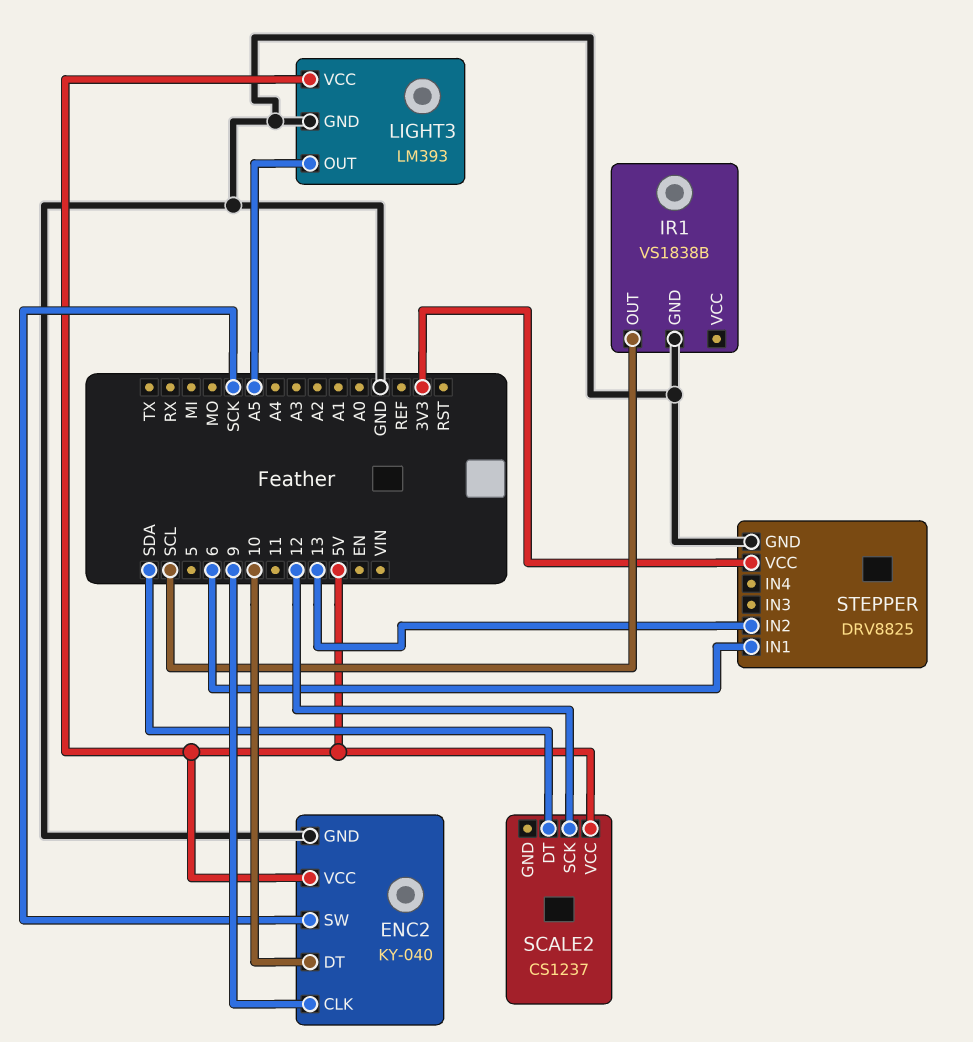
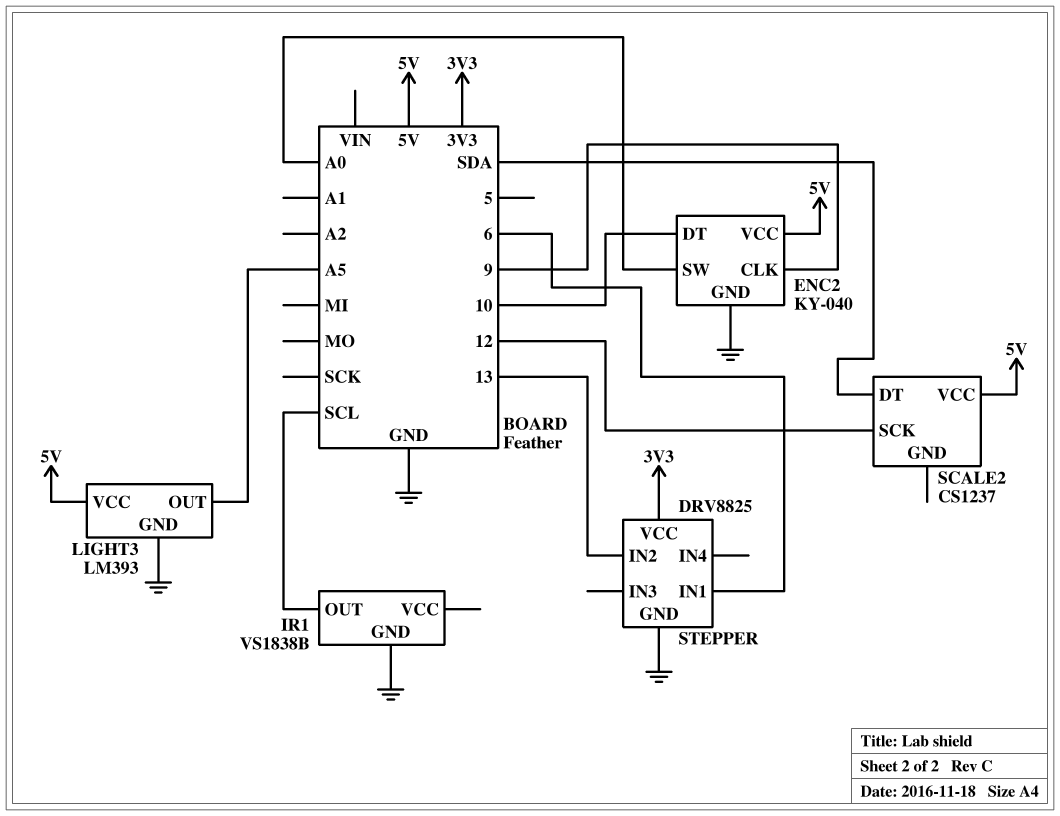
ENC2 pin SW: SCK -> A0

